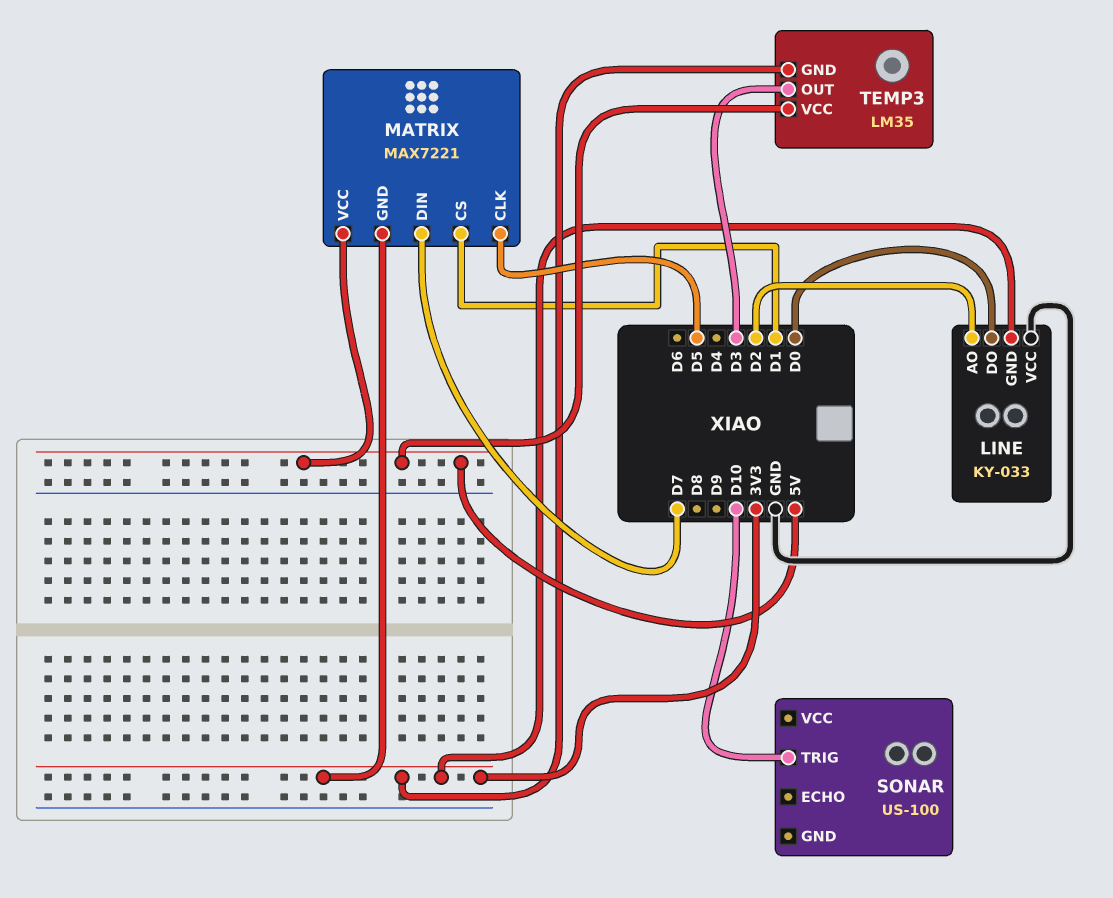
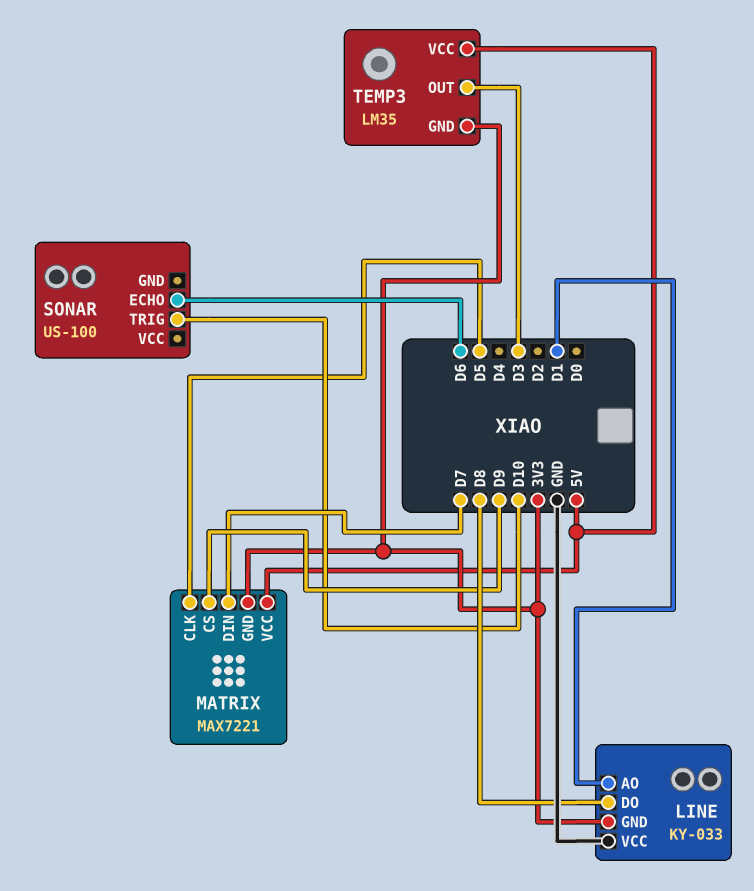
LINE pin AO: D2 -> D1
LINE pin DO: D0 -> D8
MATRIX pin CS: D1 -> D9
SONAR pin ECHO: none -> D6

